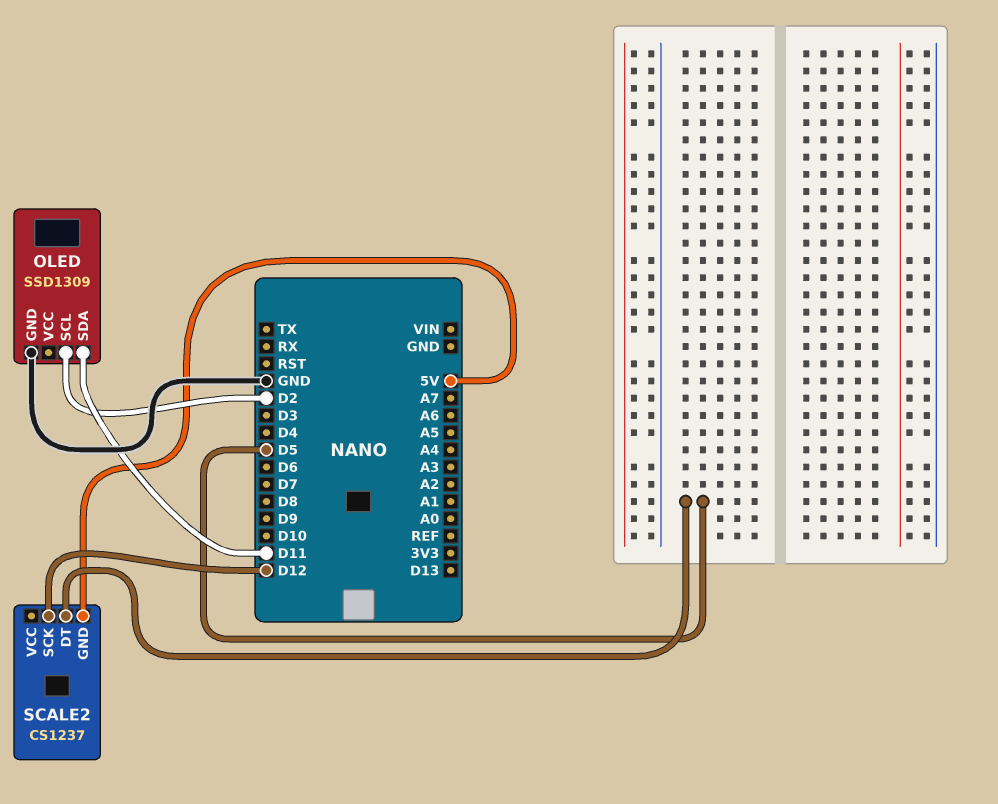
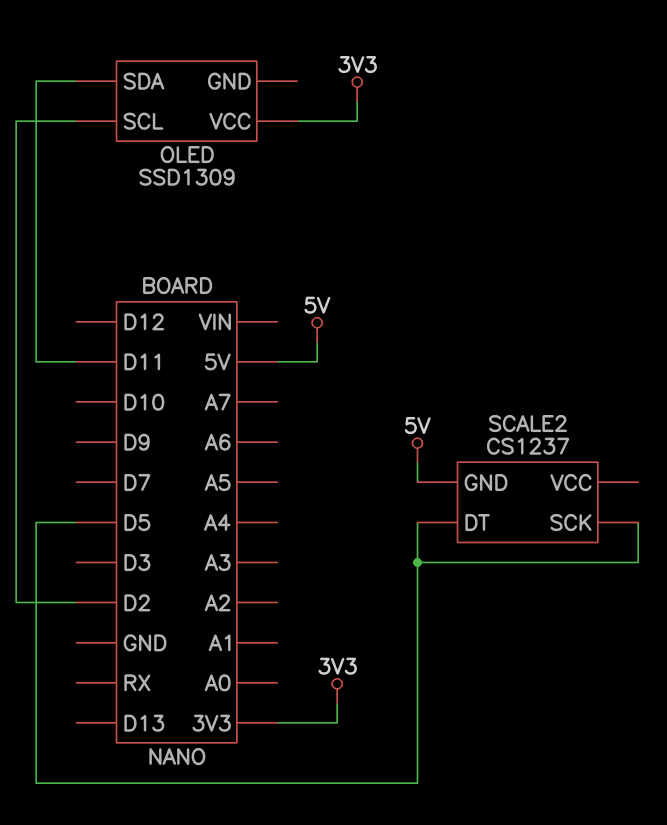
OLED pin GND: GND -> none
OLED pin VCC: none -> 3V3
SCALE2 pin SCK: D12 -> D5

